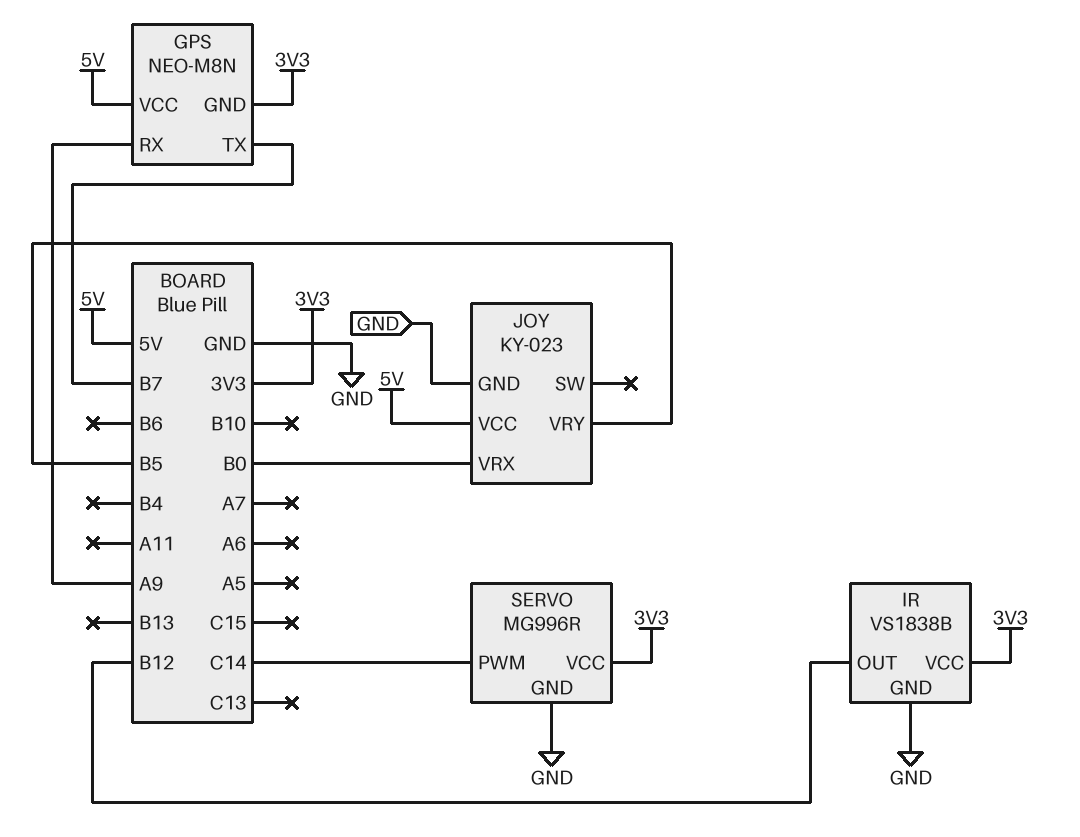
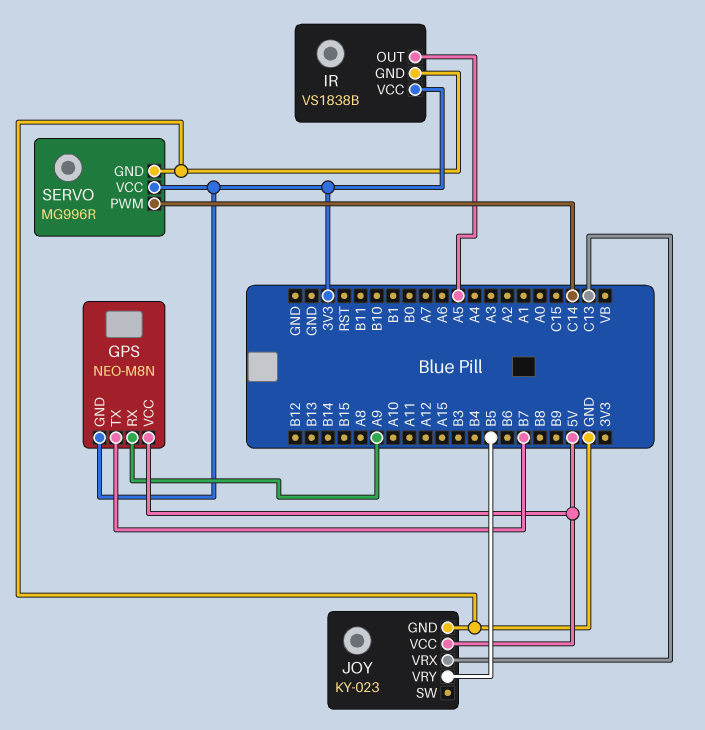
IR pin OUT: B12 -> A5
JOY pin VRX: B0 -> C13

